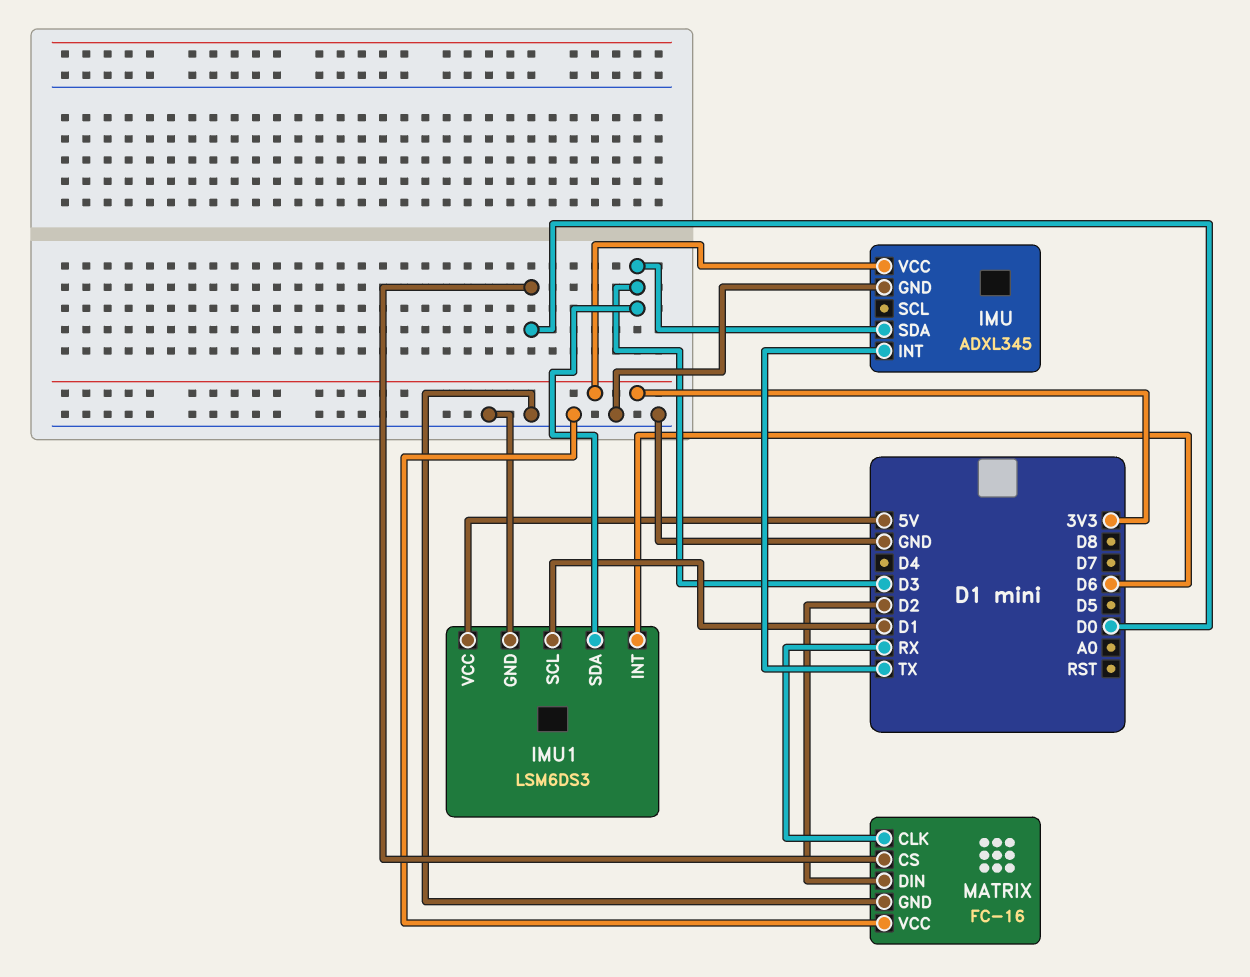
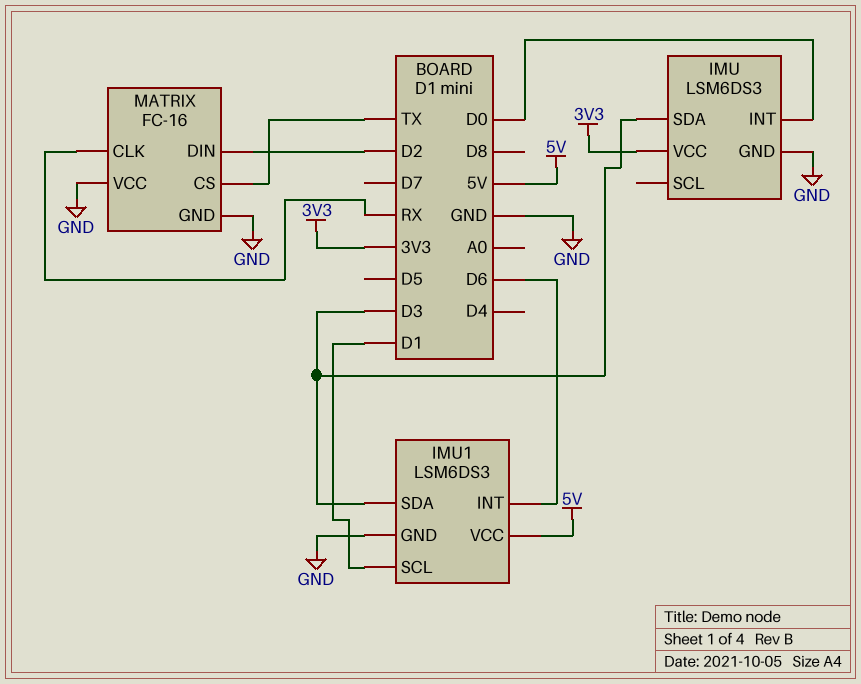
IMU: ADXL345 -> LSM6DS3
IMU pin INT: TX -> D0
MATRIX pin CS: D0 -> TX

